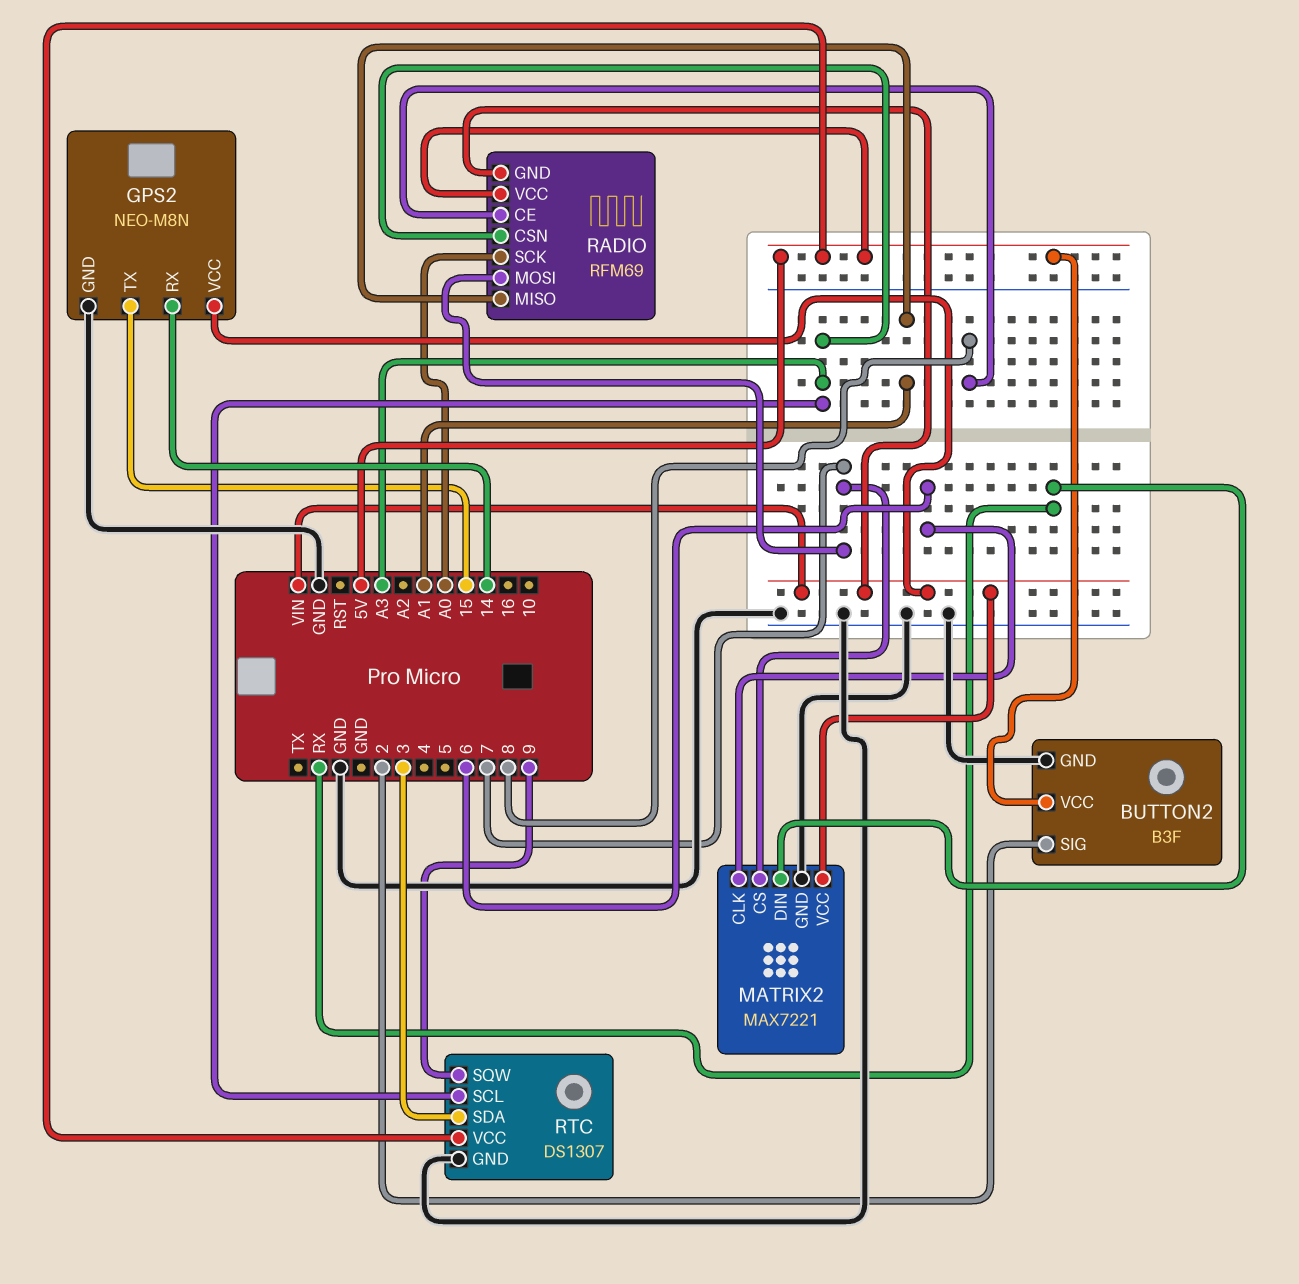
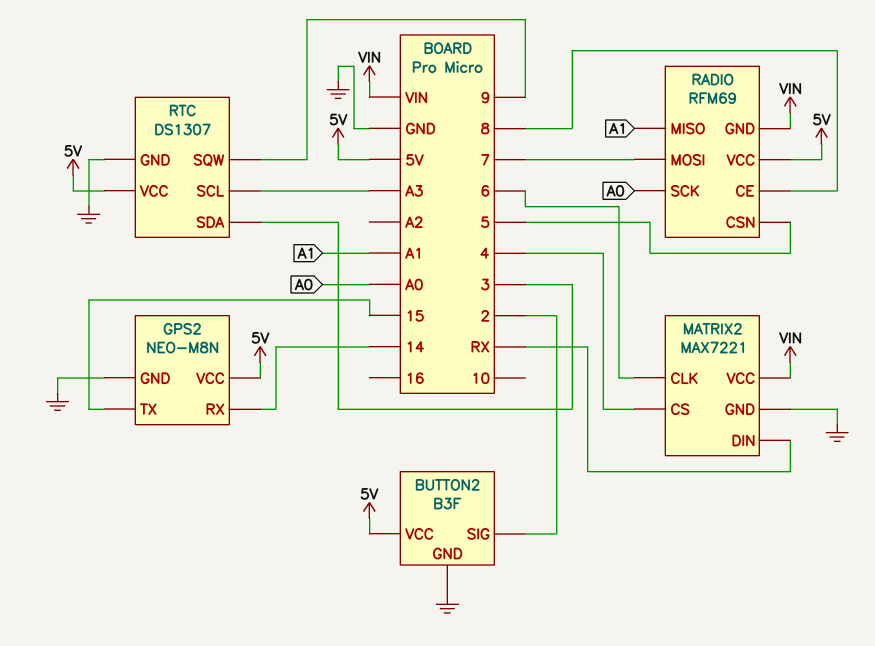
GPS2 pin VCC: VIN -> 5V
MATRIX2 pin CS: 7 -> 4
RADIO pin CSN: A3 -> 5

